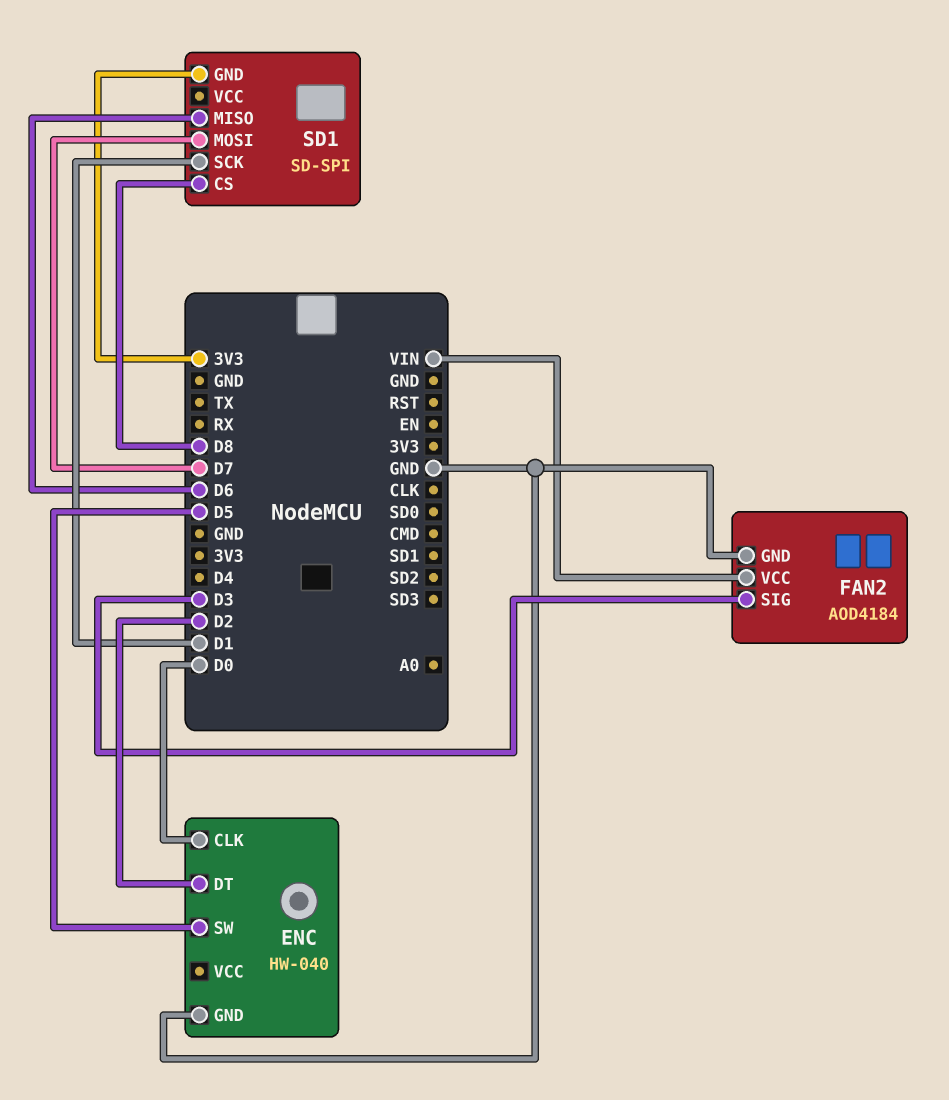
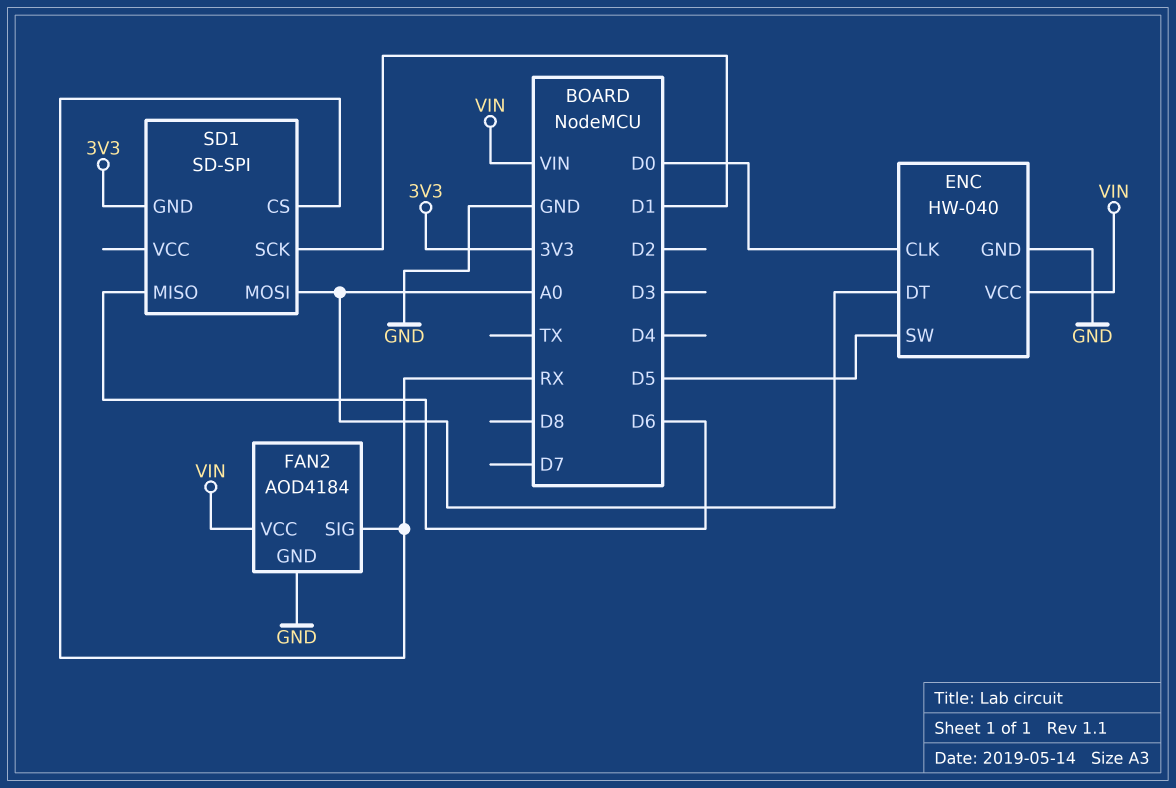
ENC pin DT: D2 -> A0
ENC pin VCC: none -> VIN
FAN2 pin SIG: D3 -> RX
SD1 pin CS: D8 -> RX
SD1 pin MOSI: D7 -> A0

